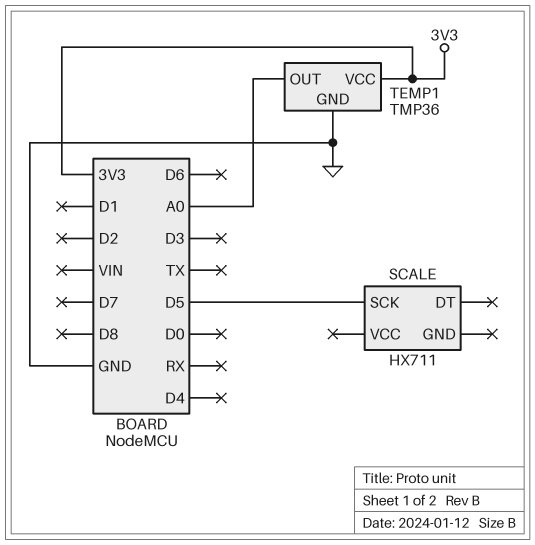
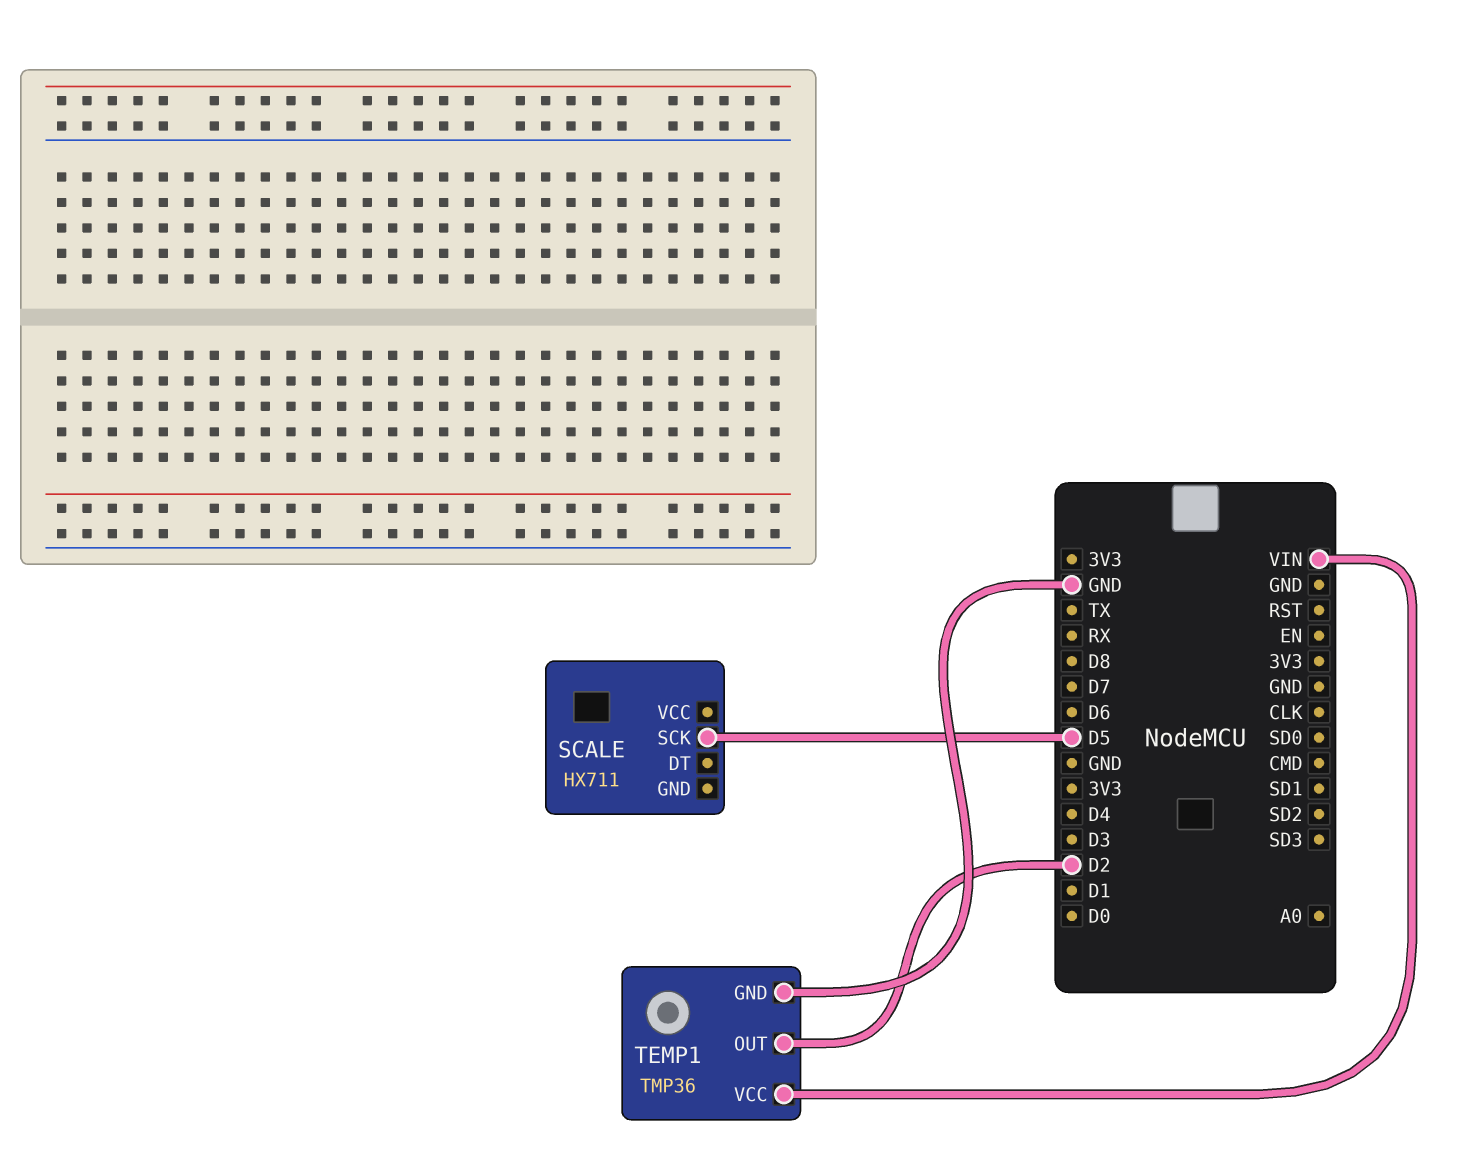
TEMP1 pin OUT: A0 -> D2
TEMP1 pin VCC: 3V3 -> VIN

